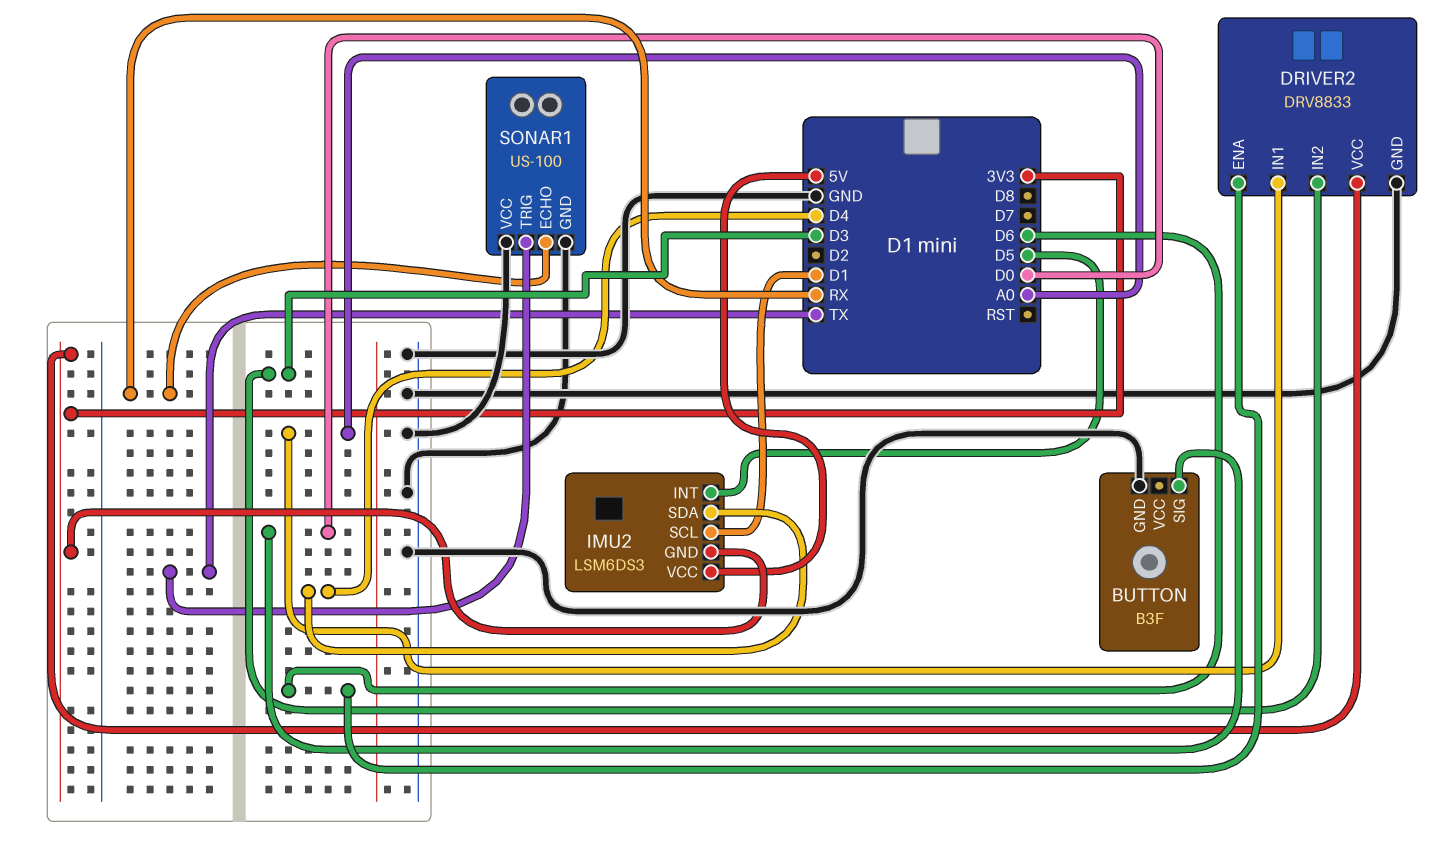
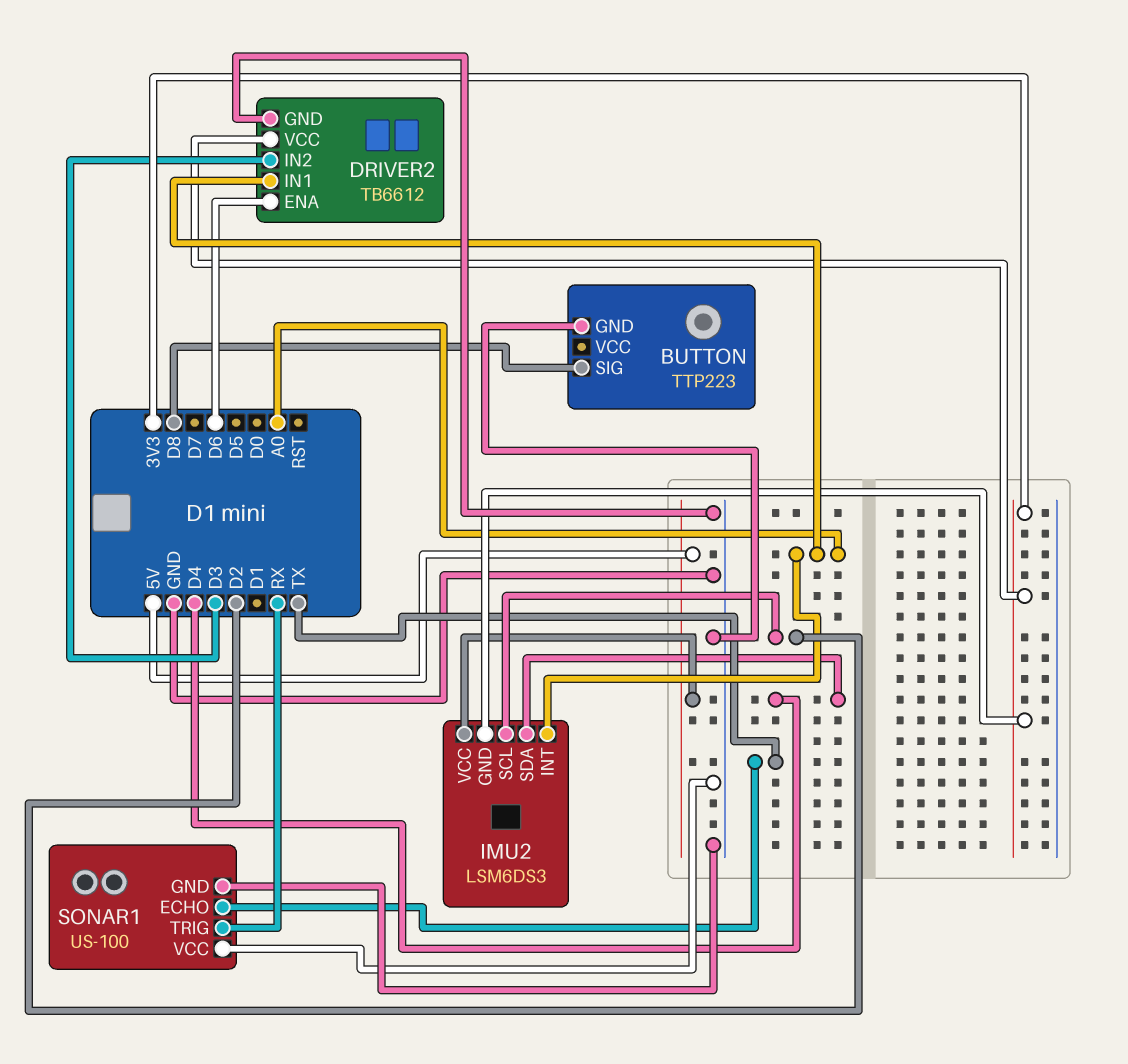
BUTTON: B3F -> TTP223
BUTTON pin SIG: D0 -> D8
DRIVER2: DRV8833 -> TB6612
IMU2 pin INT: D5 -> A0
IMU2 pin SCL: D1 -> D2
SONAR1 pin ECHO: RX -> TX
SONAR1 pin TRIG: TX -> RX

